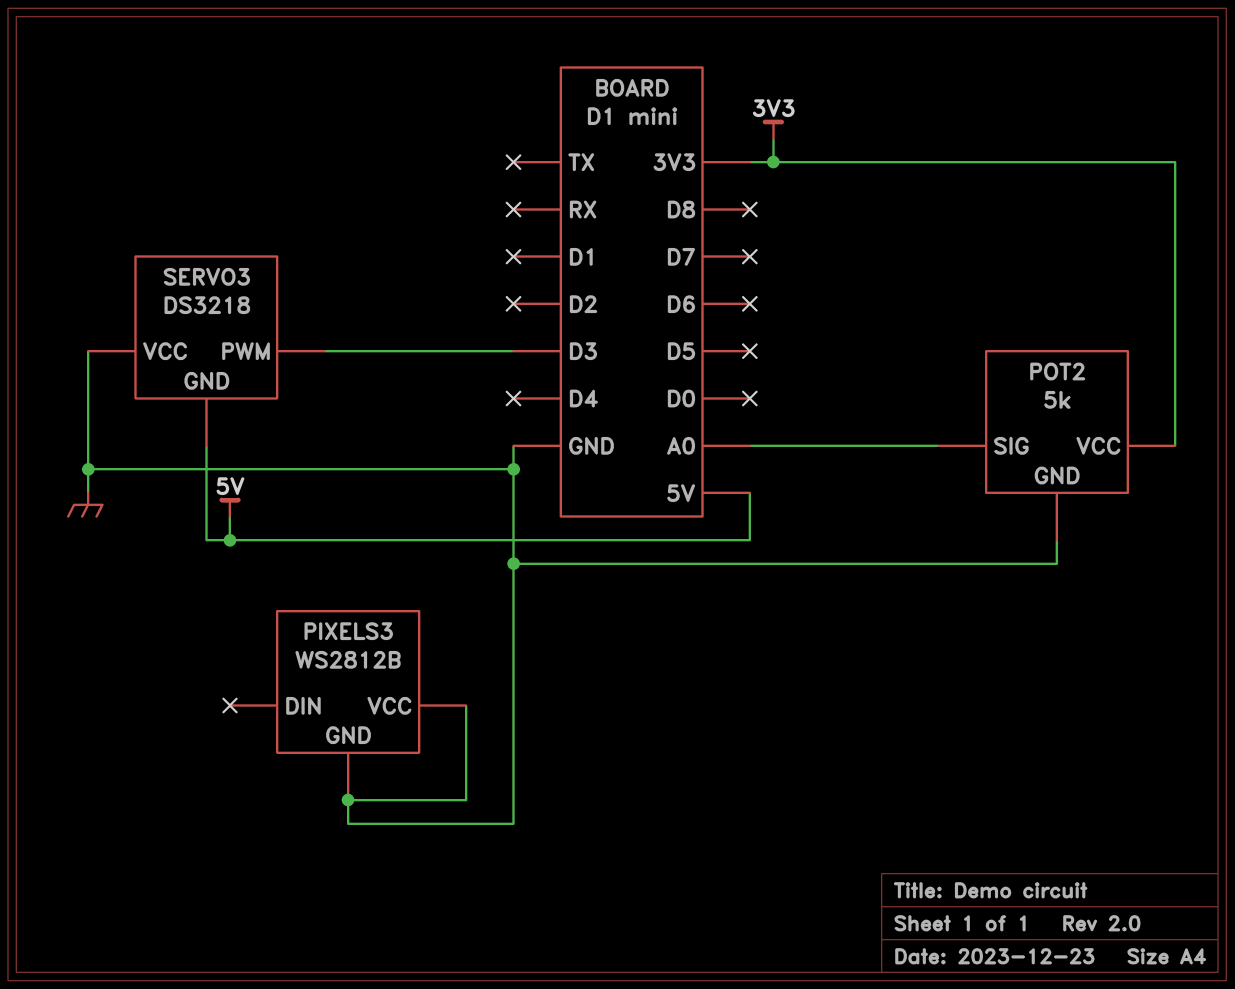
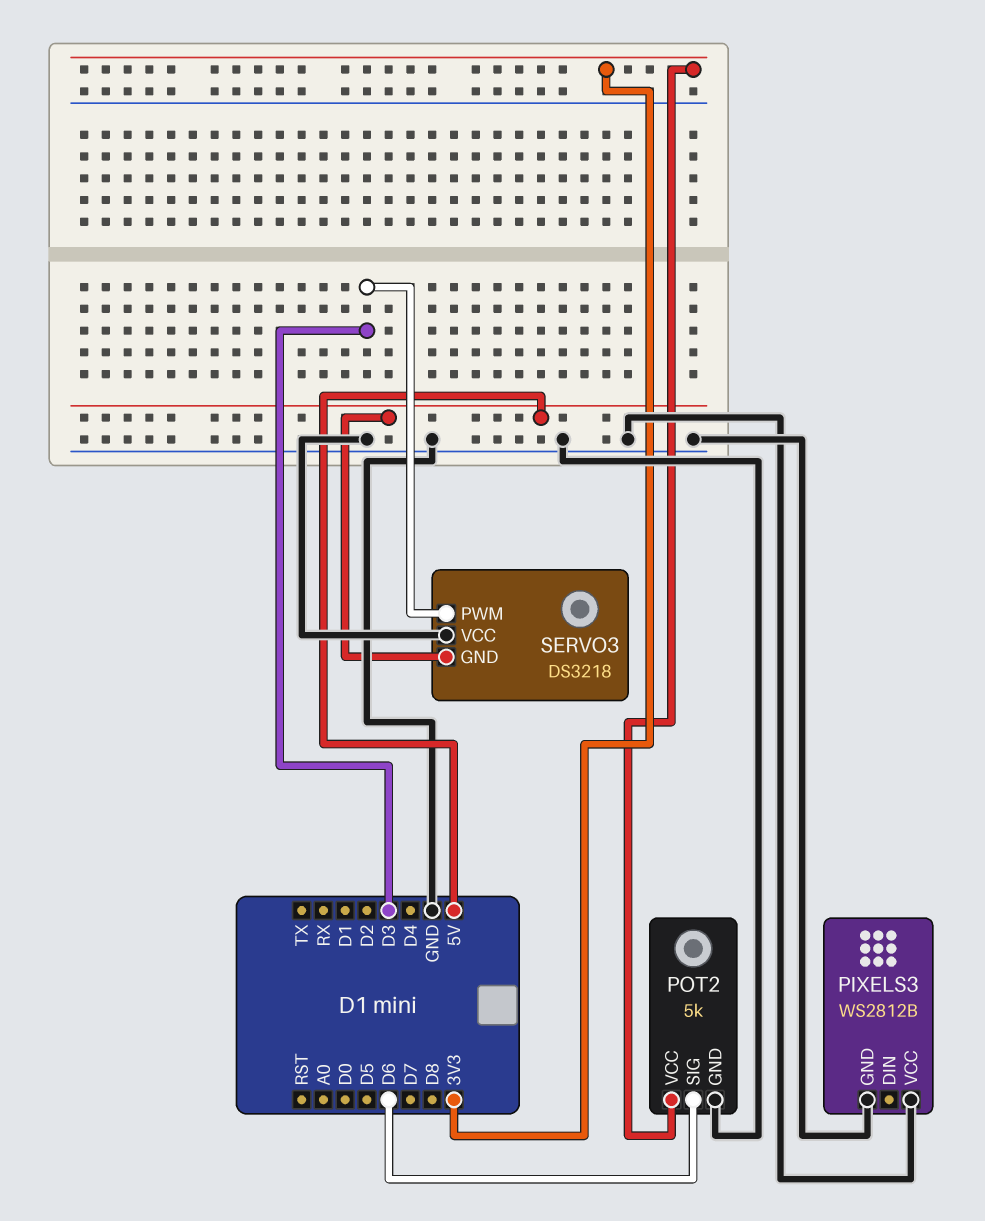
POT2 pin SIG: A0 -> D6

